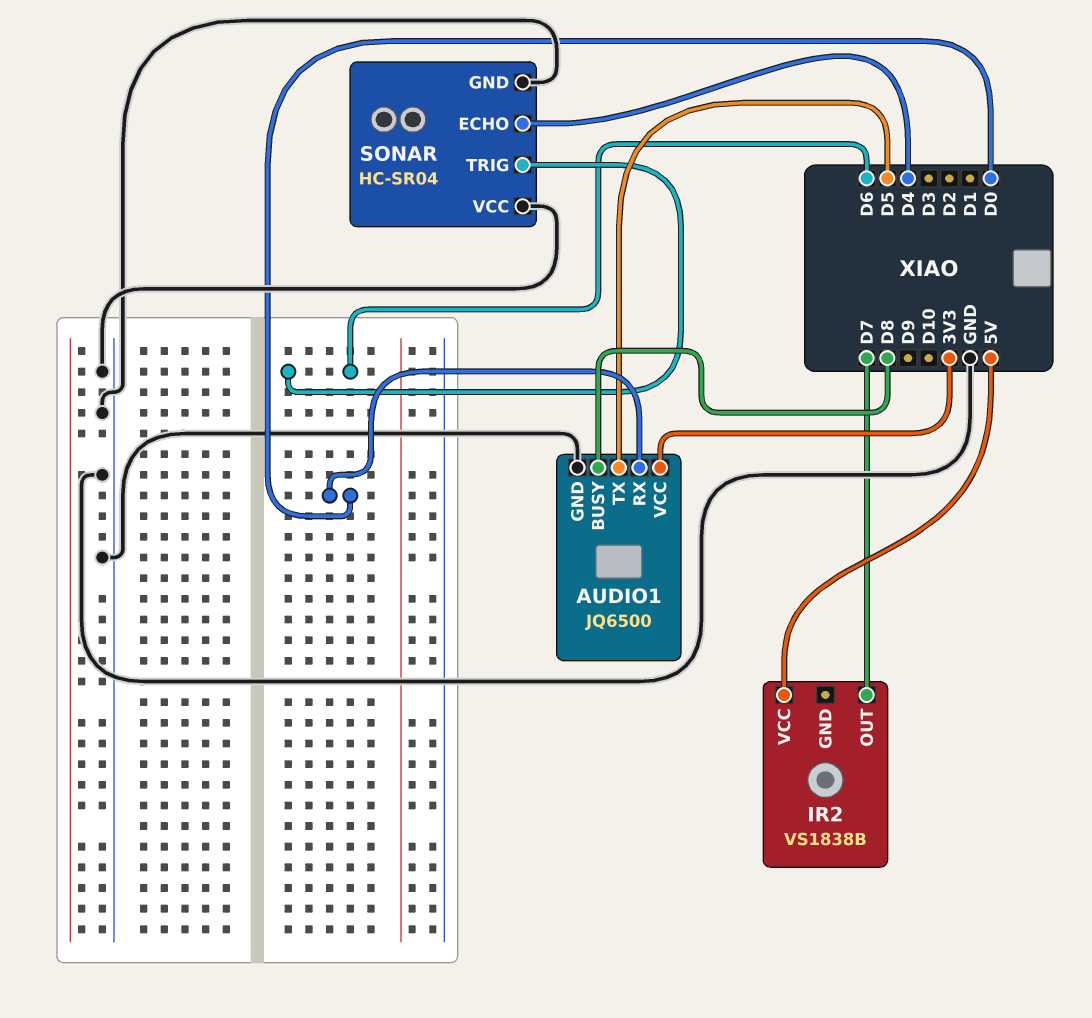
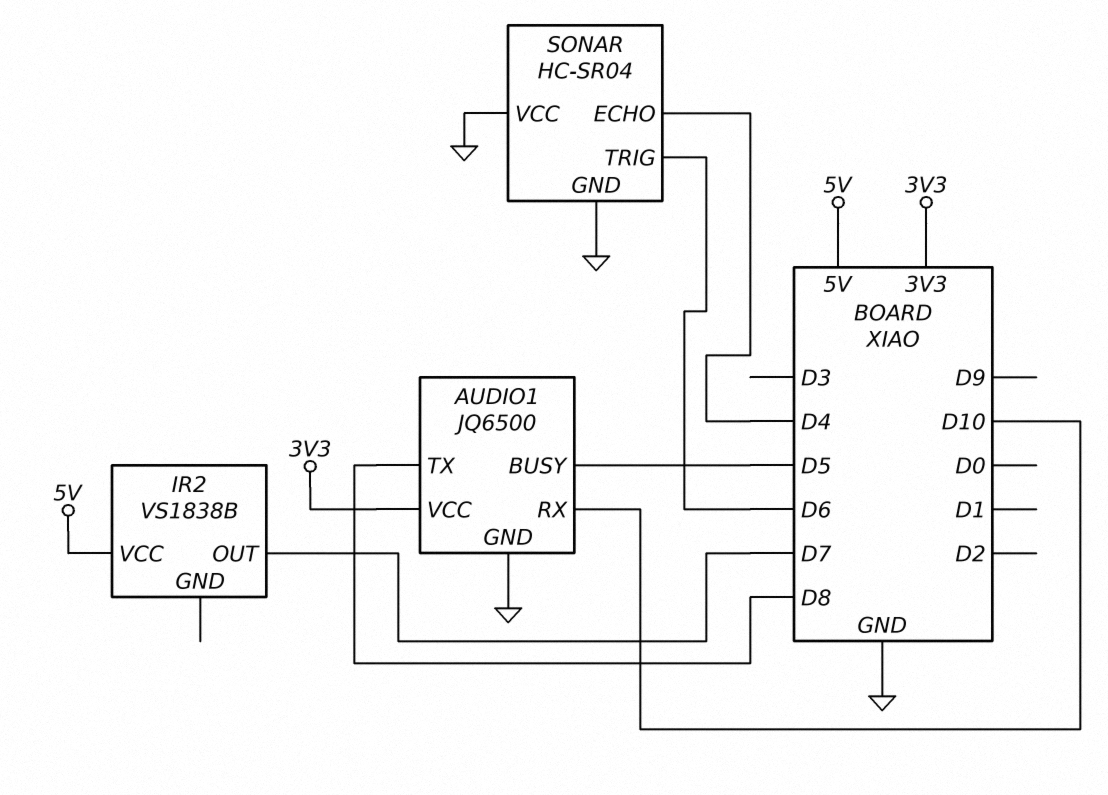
AUDIO1 pin BUSY: D8 -> D5
AUDIO1 pin RX: D0 -> D10
AUDIO1 pin TX: D5 -> D8

